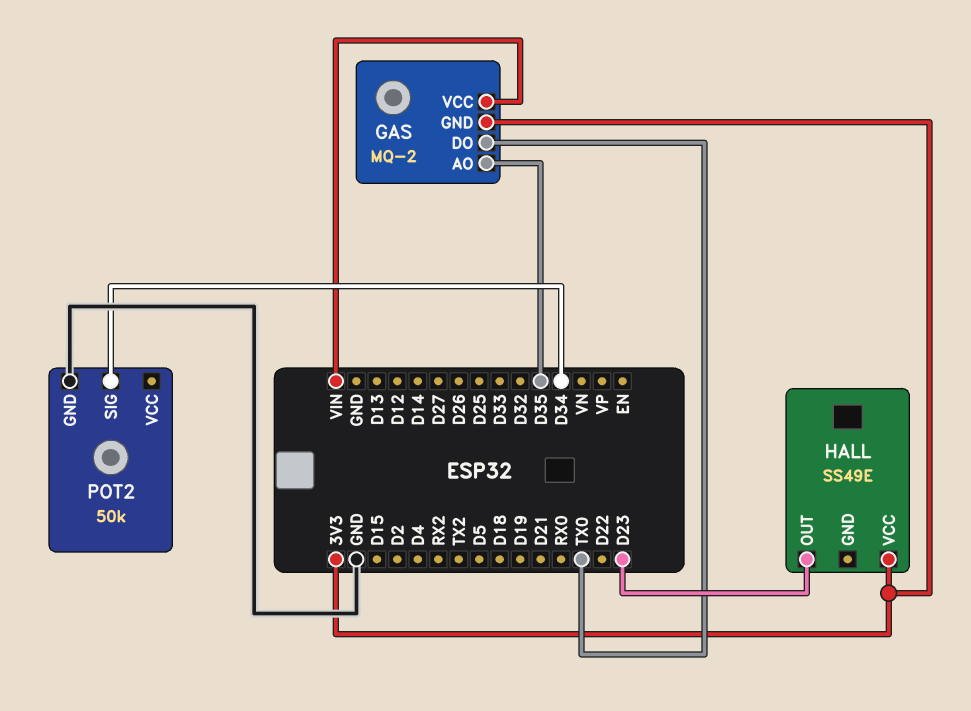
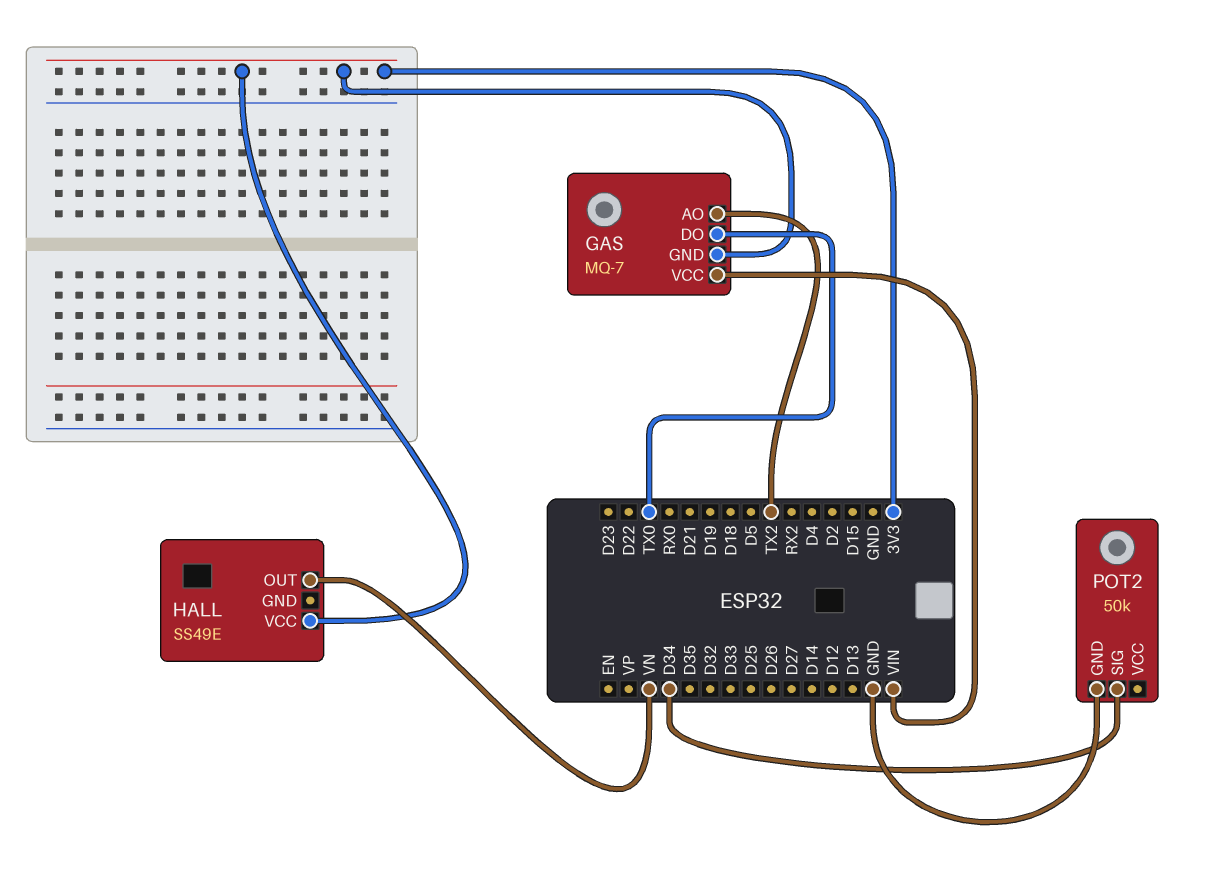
GAS: MQ-2 -> MQ-7
GAS pin AO: D35 -> TX2
HALL pin OUT: D23 -> VN

